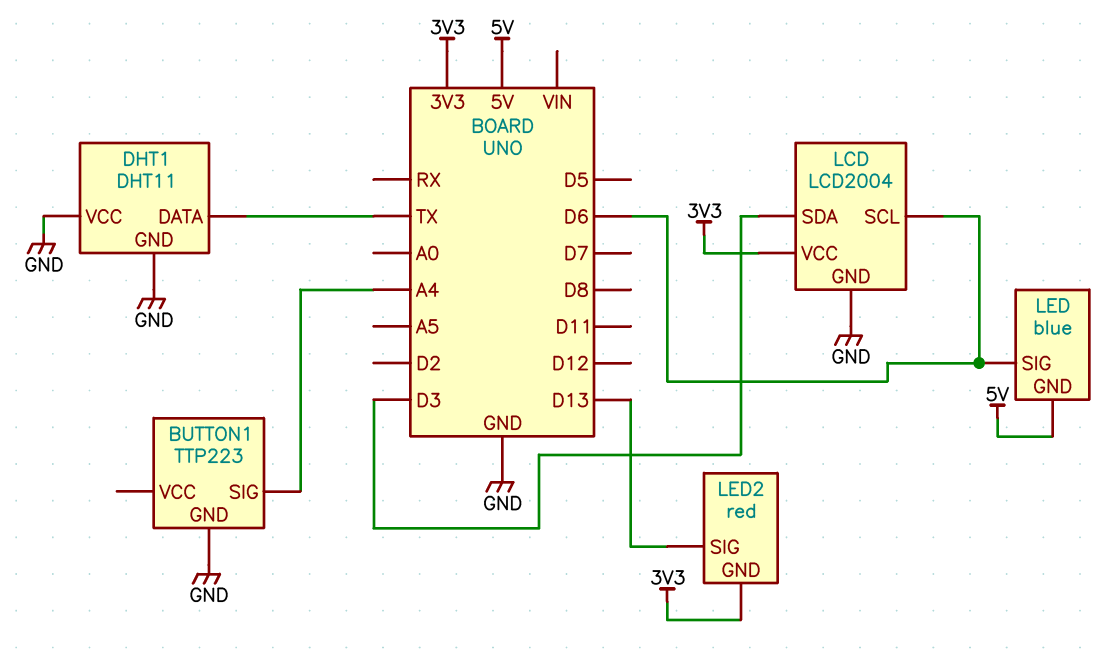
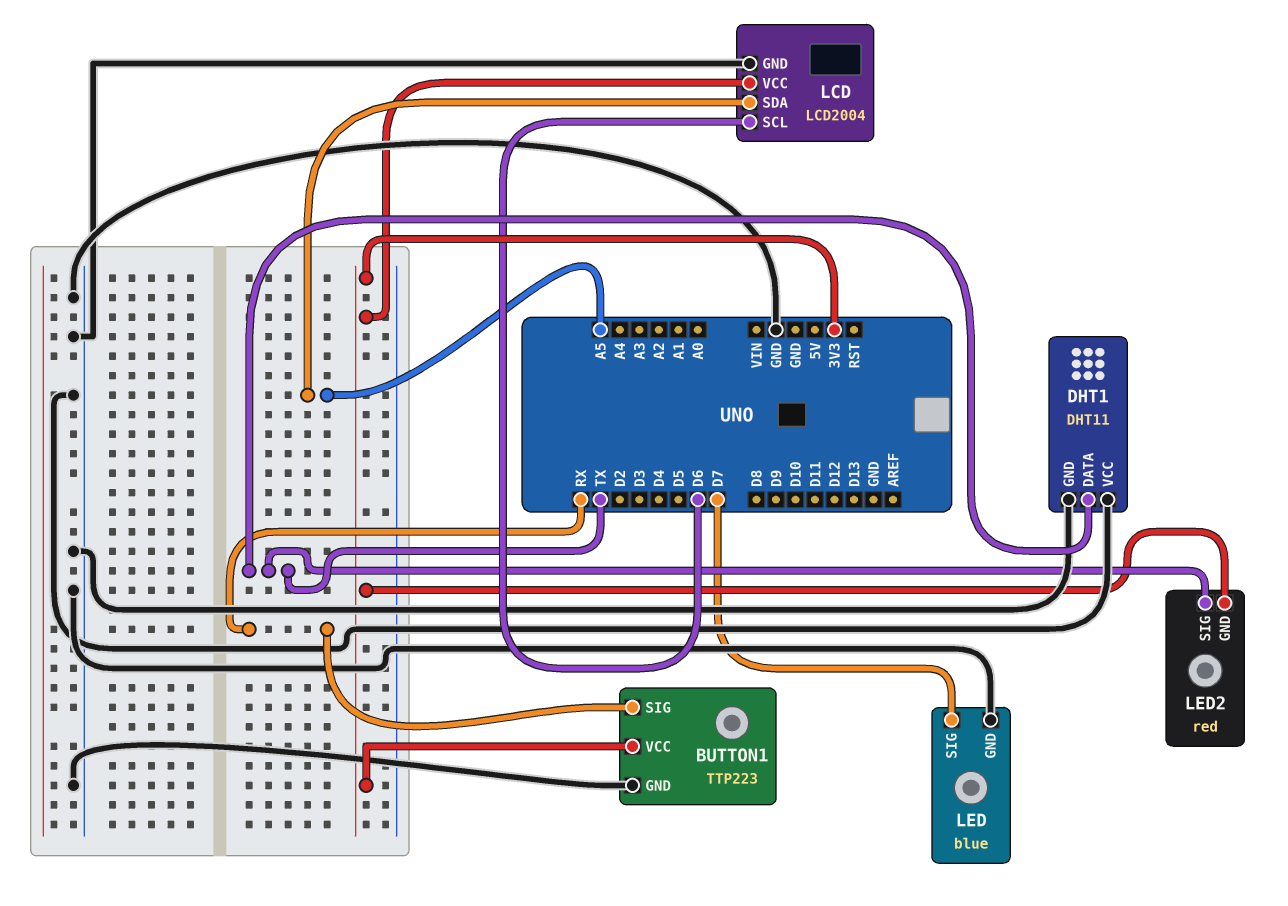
BUTTON1 pin SIG: A4 -> RX
BUTTON1 pin VCC: none -> 3V3
LCD pin SDA: D3 -> A5
LED pin GND: 5V -> GND
LED pin SIG: D6 -> D7
LED2 pin SIG: D13 -> TX

